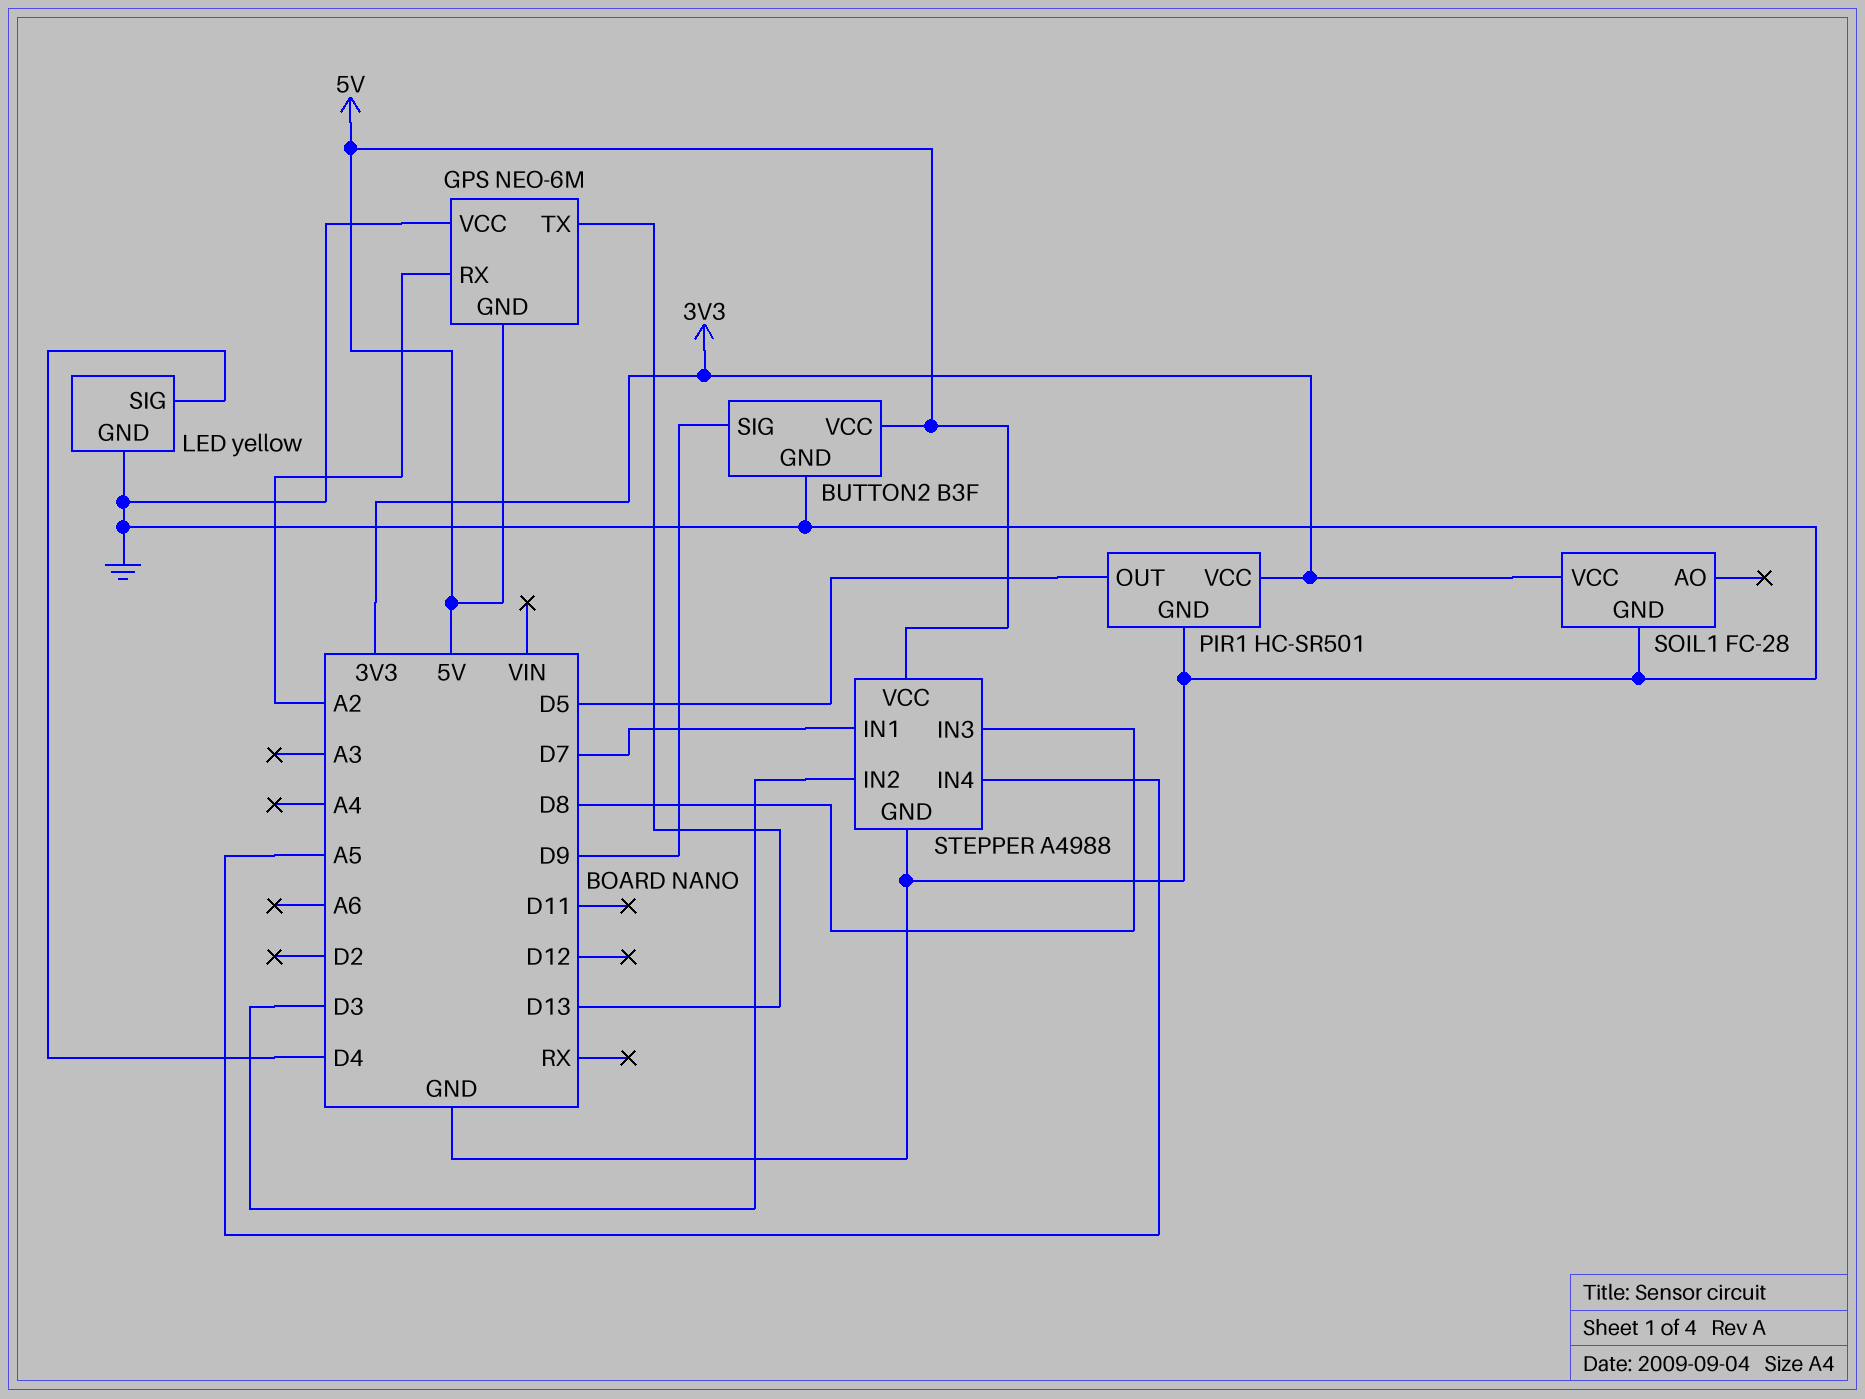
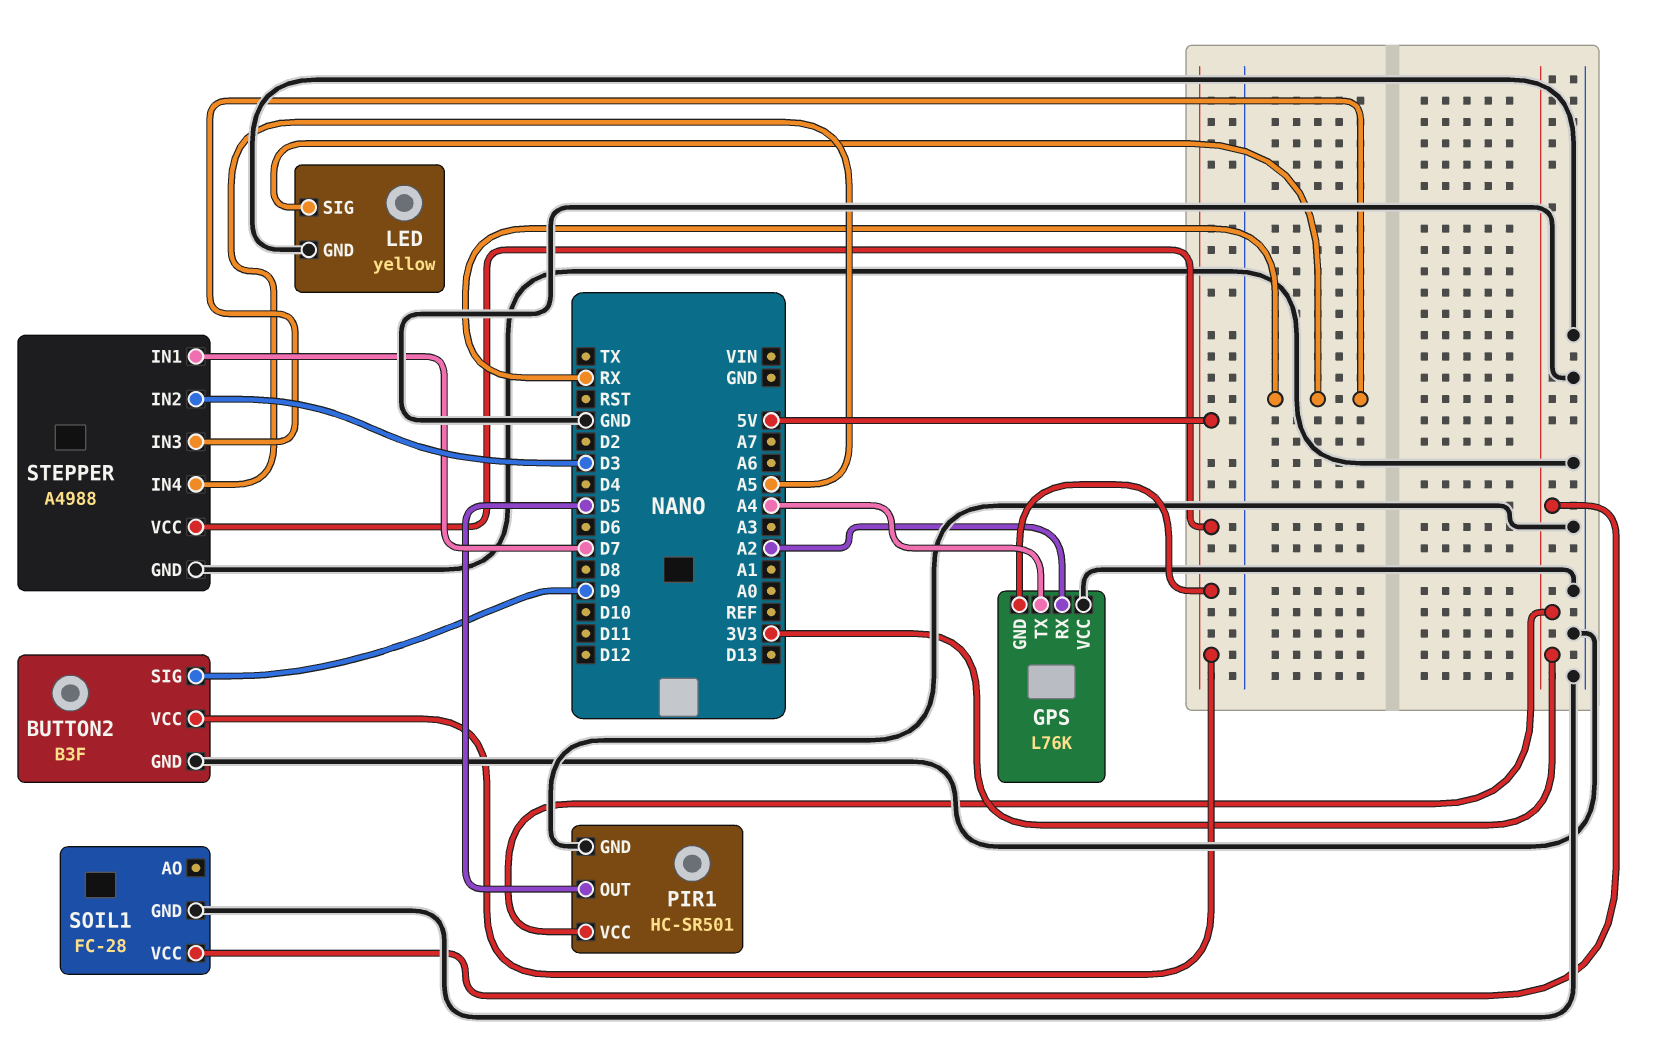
GPS: NEO-6M -> L76K
GPS pin TX: D13 -> A4
LED pin SIG: D4 -> RX
STEPPER pin IN3: D8 -> RX

